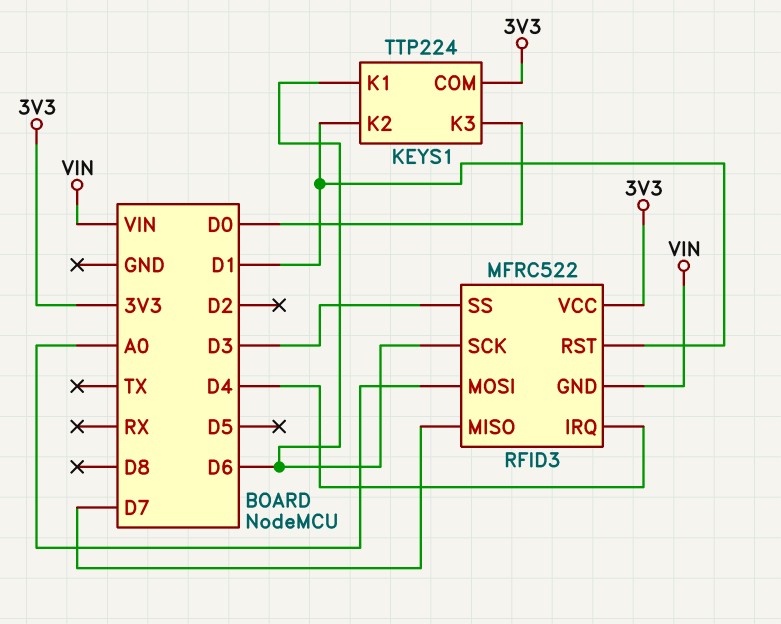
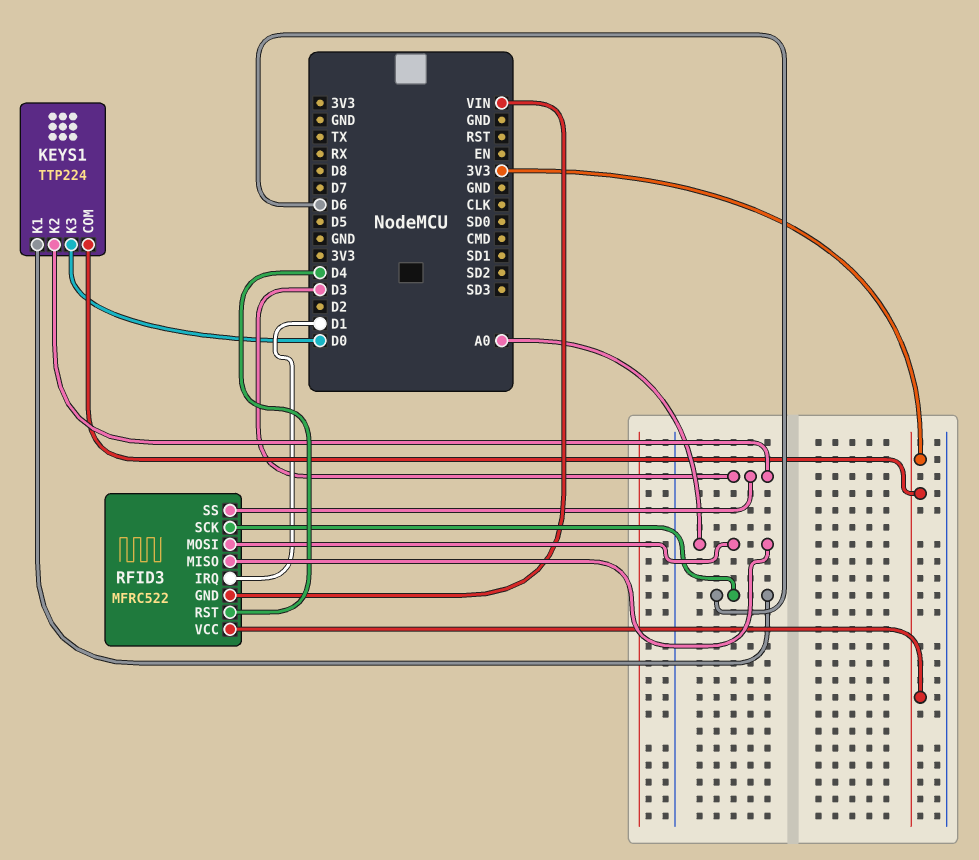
KEYS1 pin K2: D1 -> D3
RFID3 pin IRQ: D4 -> D1
RFID3 pin MISO: D7 -> A0
RFID3 pin RST: D1 -> D4

